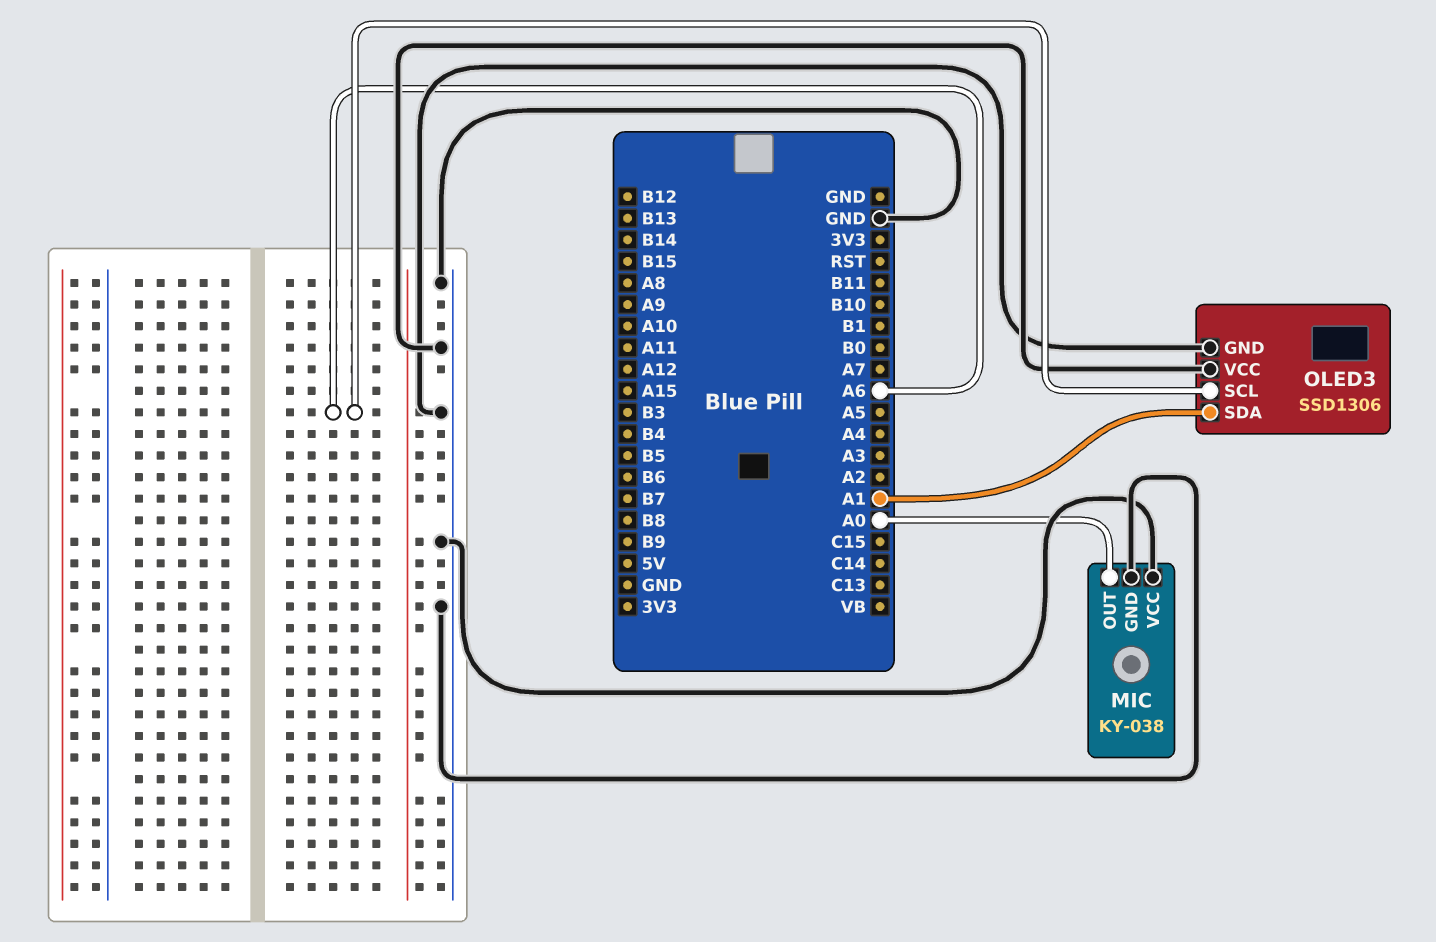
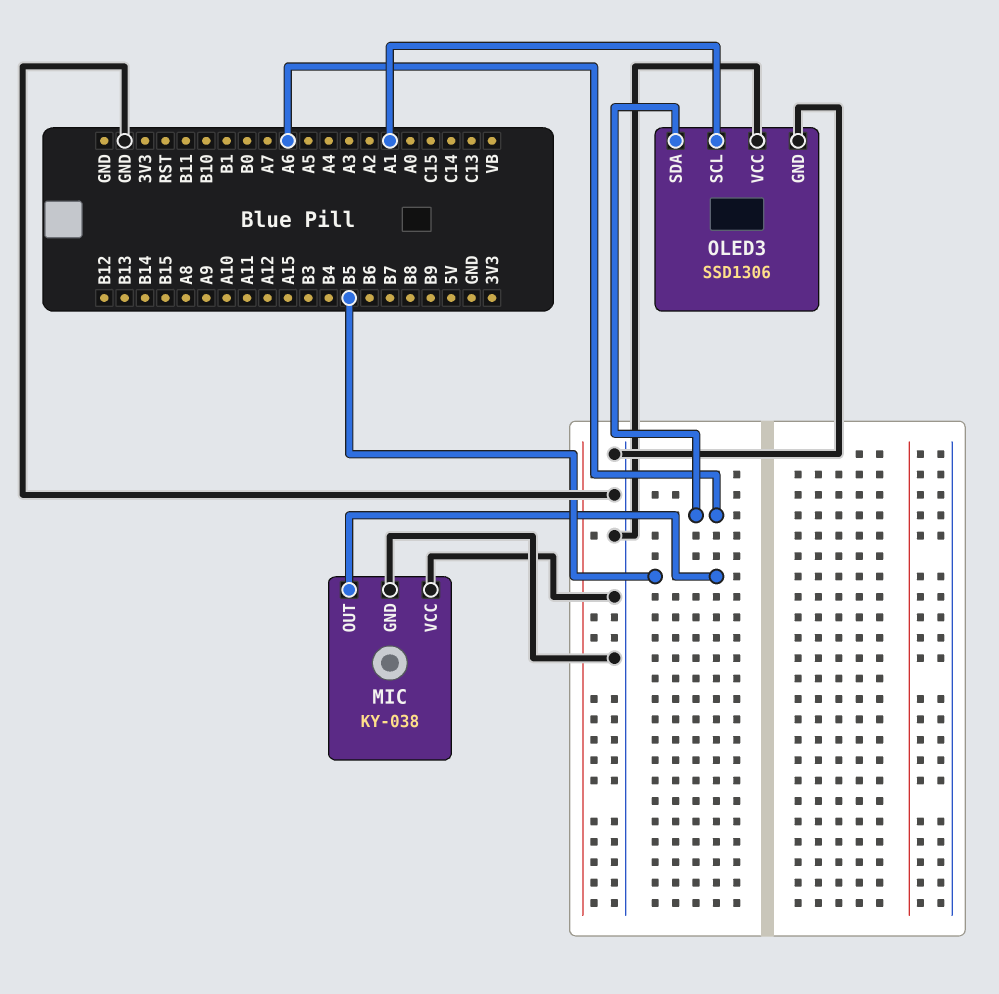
MIC pin OUT: A0 -> B5
OLED3 pin SCL: A6 -> A1
OLED3 pin SDA: A1 -> A6

